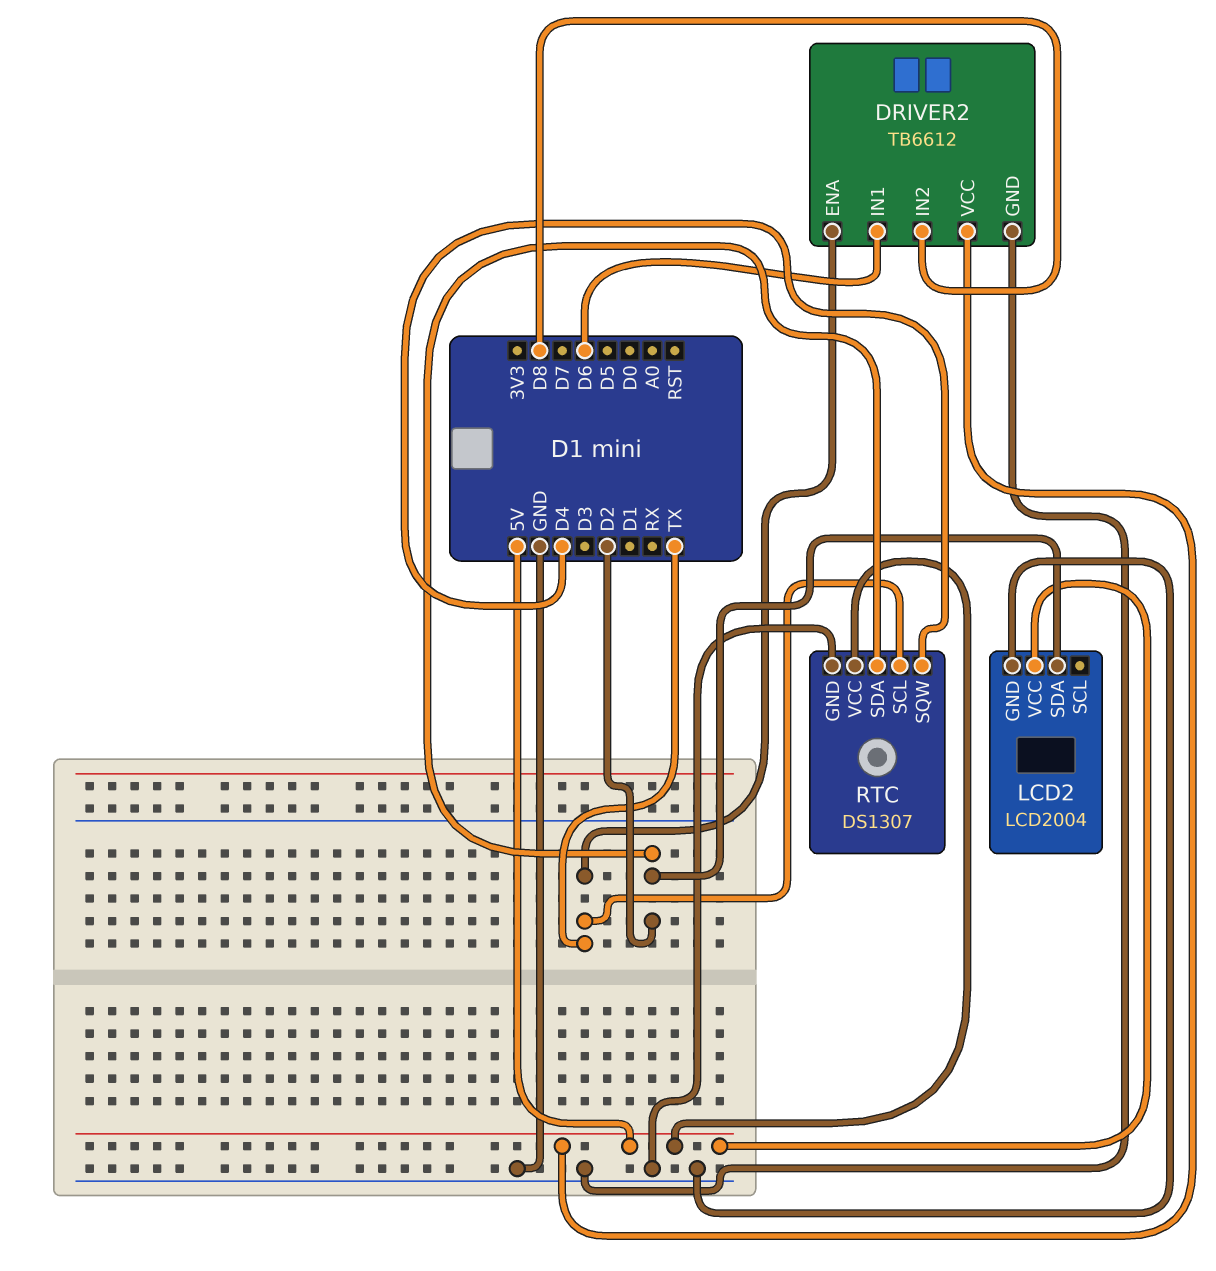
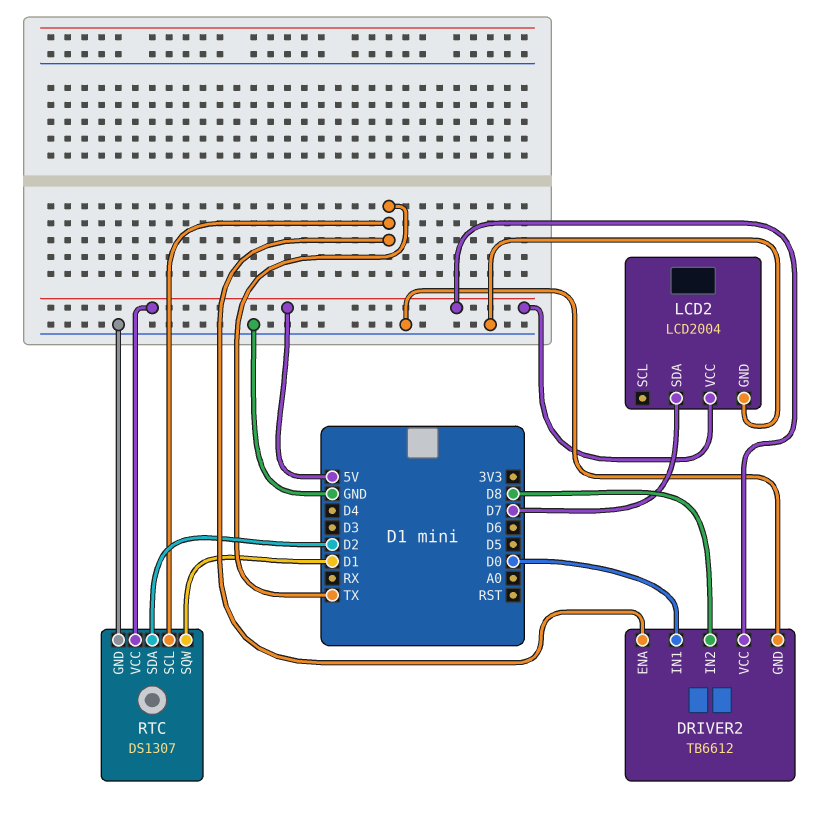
DRIVER2 pin IN1: D6 -> D0
LCD2 pin SDA: D2 -> D7
RTC pin SQW: D4 -> D1

